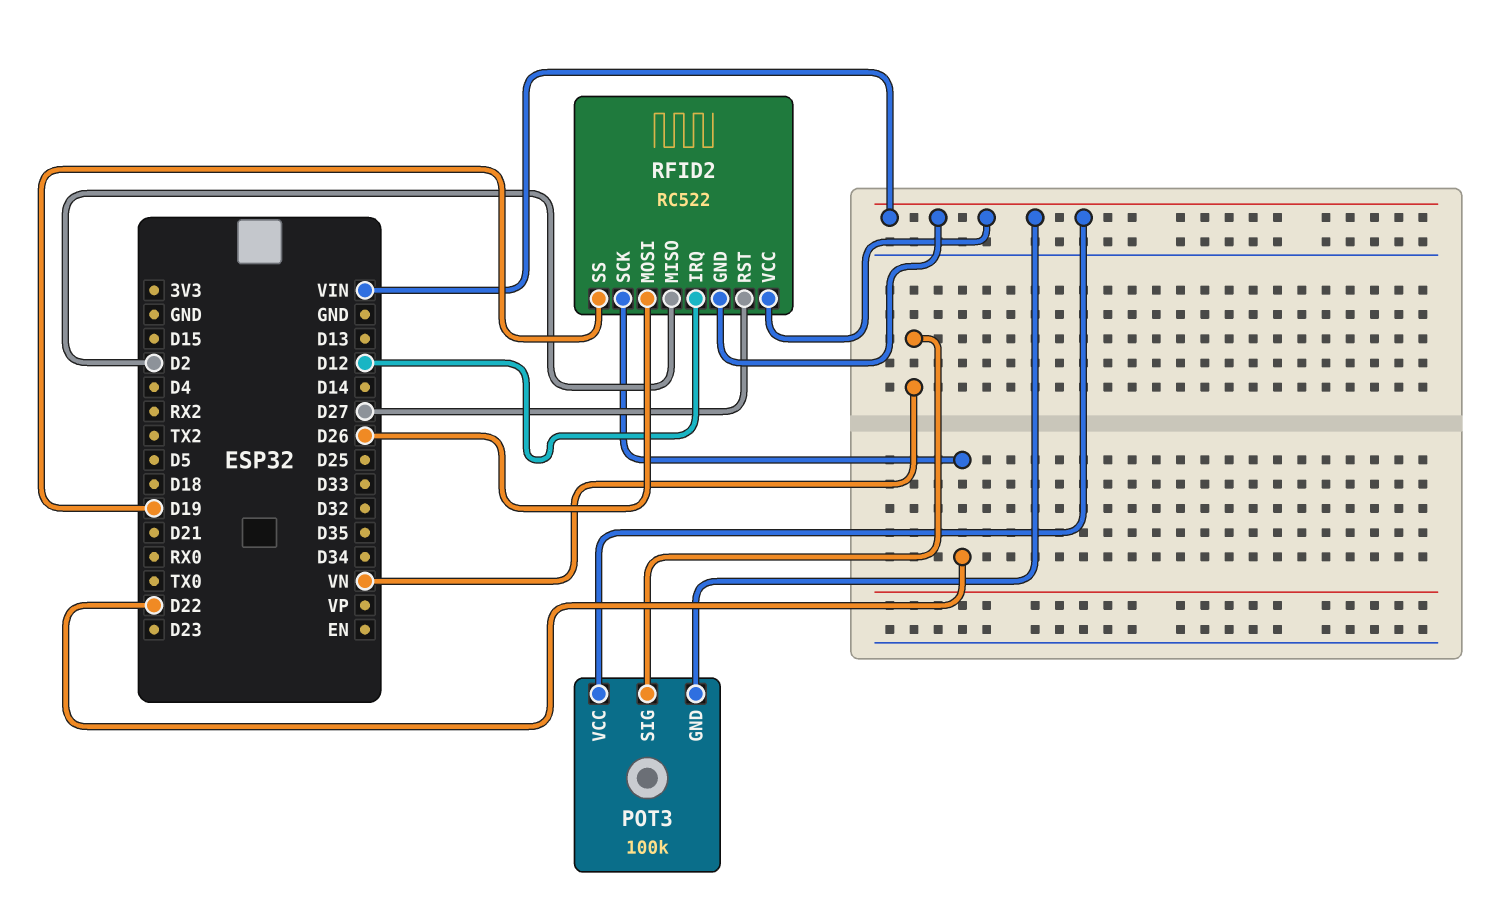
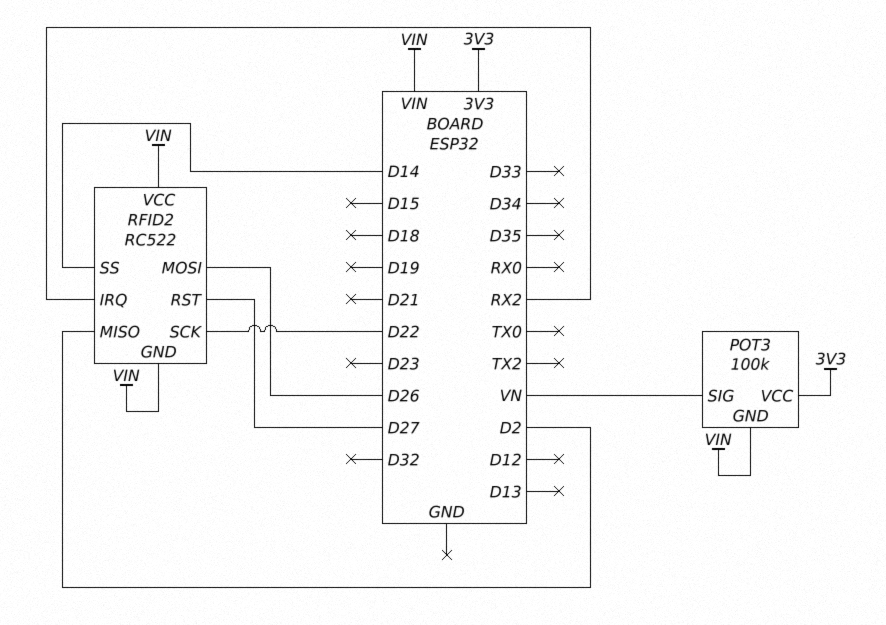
POT3 pin VCC: VIN -> 3V3
RFID2 pin IRQ: D12 -> RX2
RFID2 pin SS: D19 -> D14

